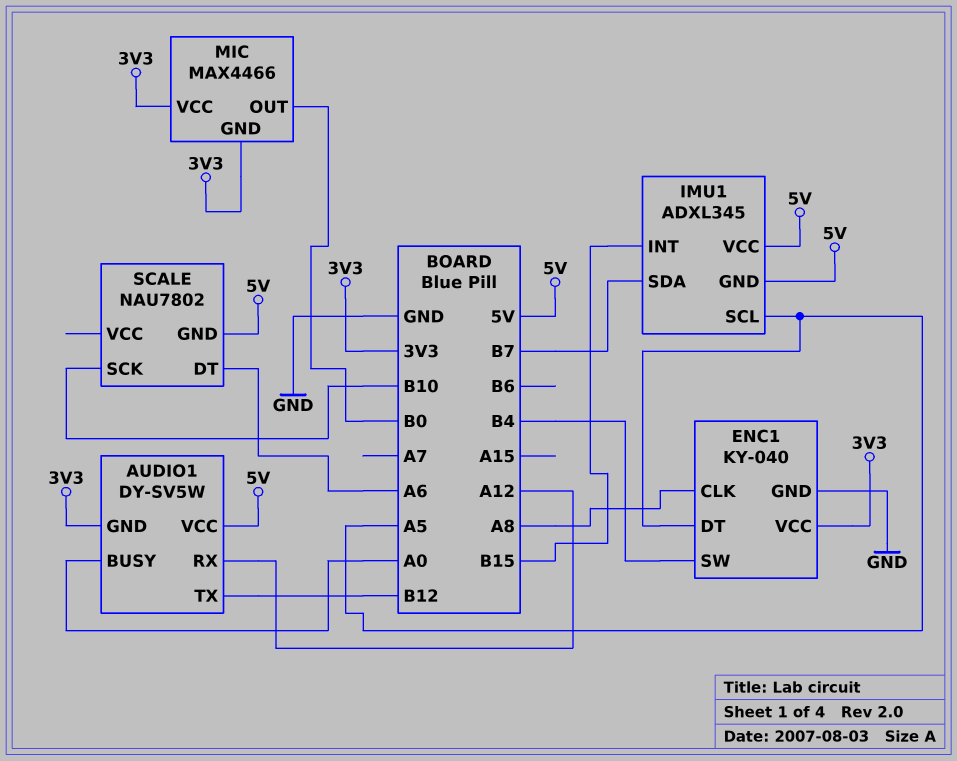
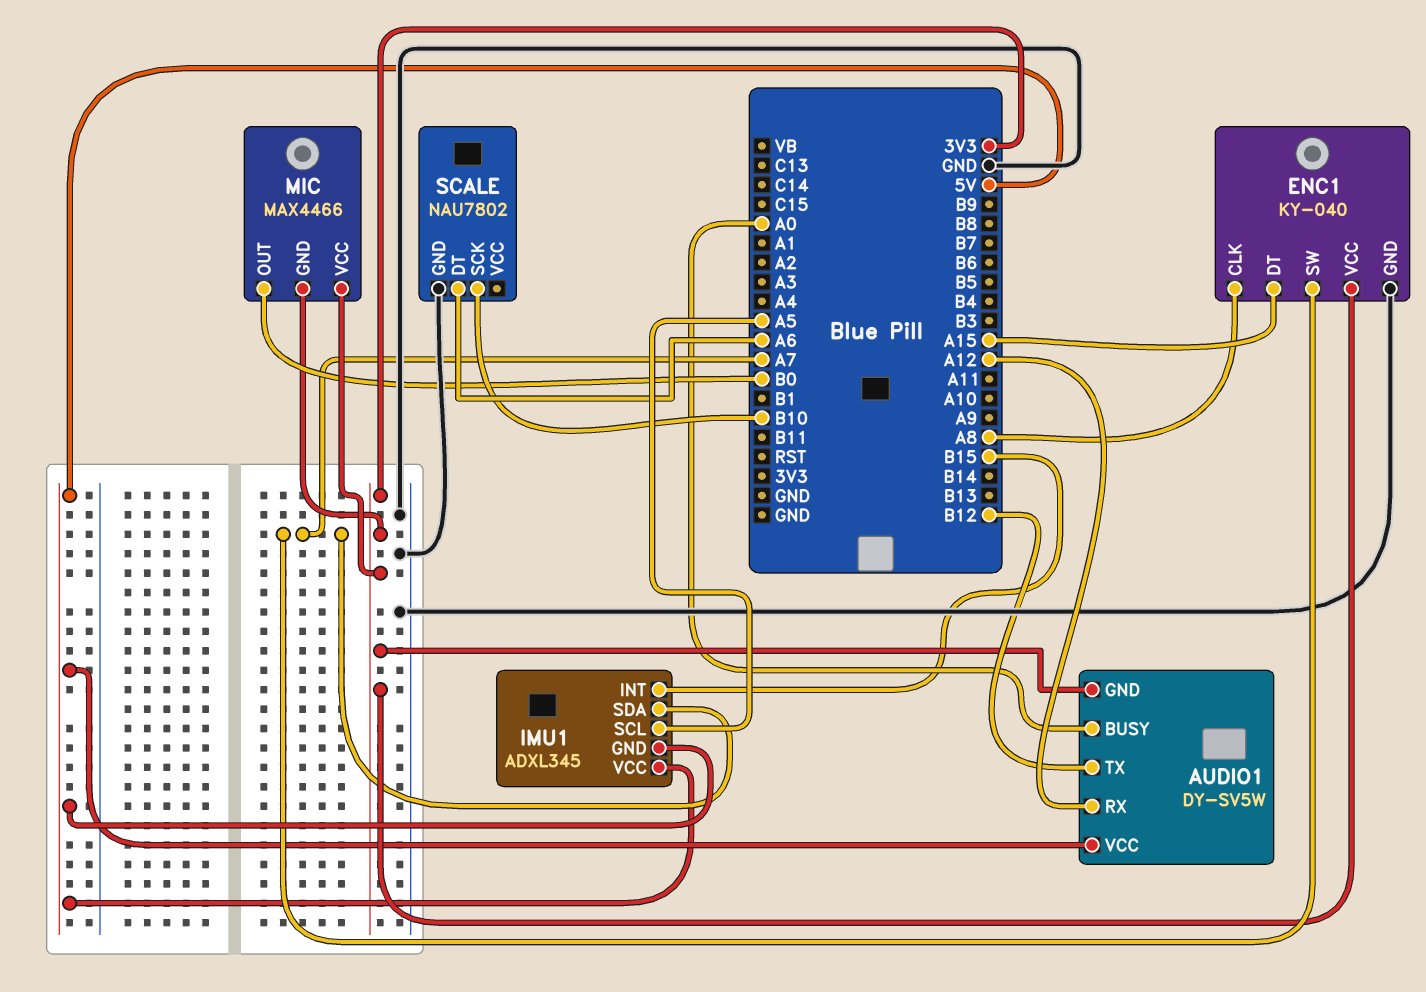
ENC1 pin DT: A5 -> A15
ENC1 pin SW: B4 -> A7
IMU1 pin SDA: B7 -> A7
SCALE pin GND: 5V -> GND

